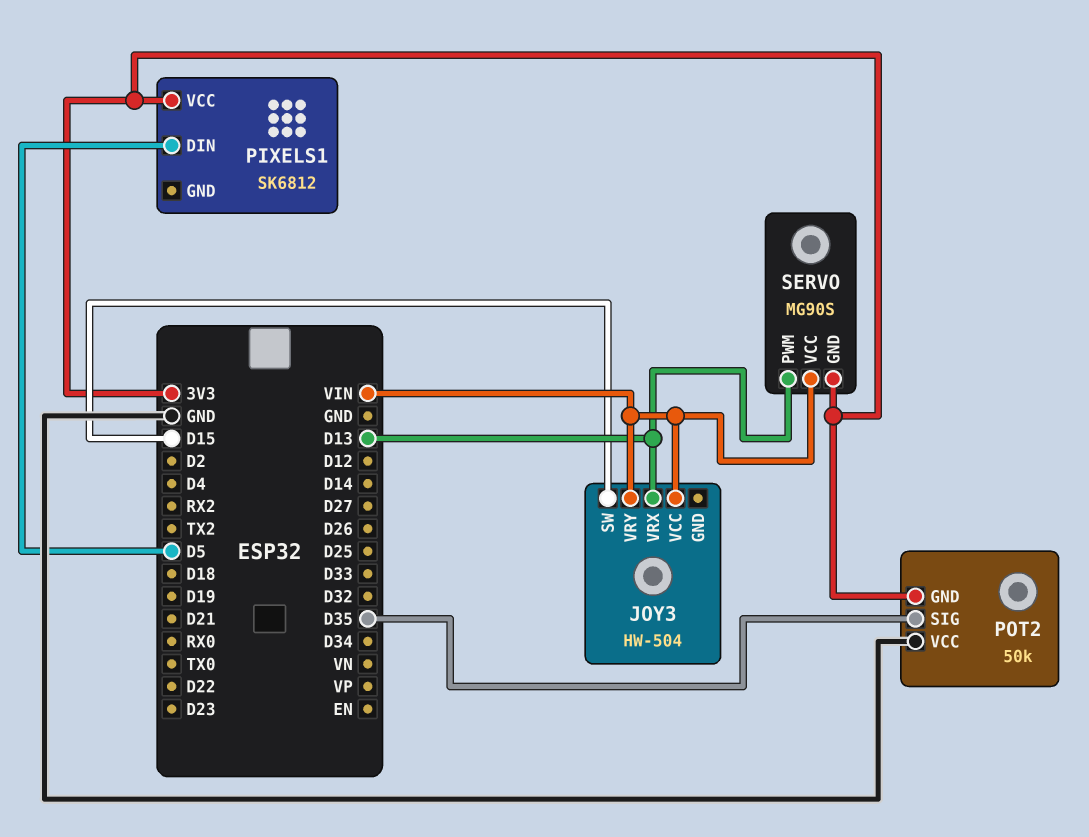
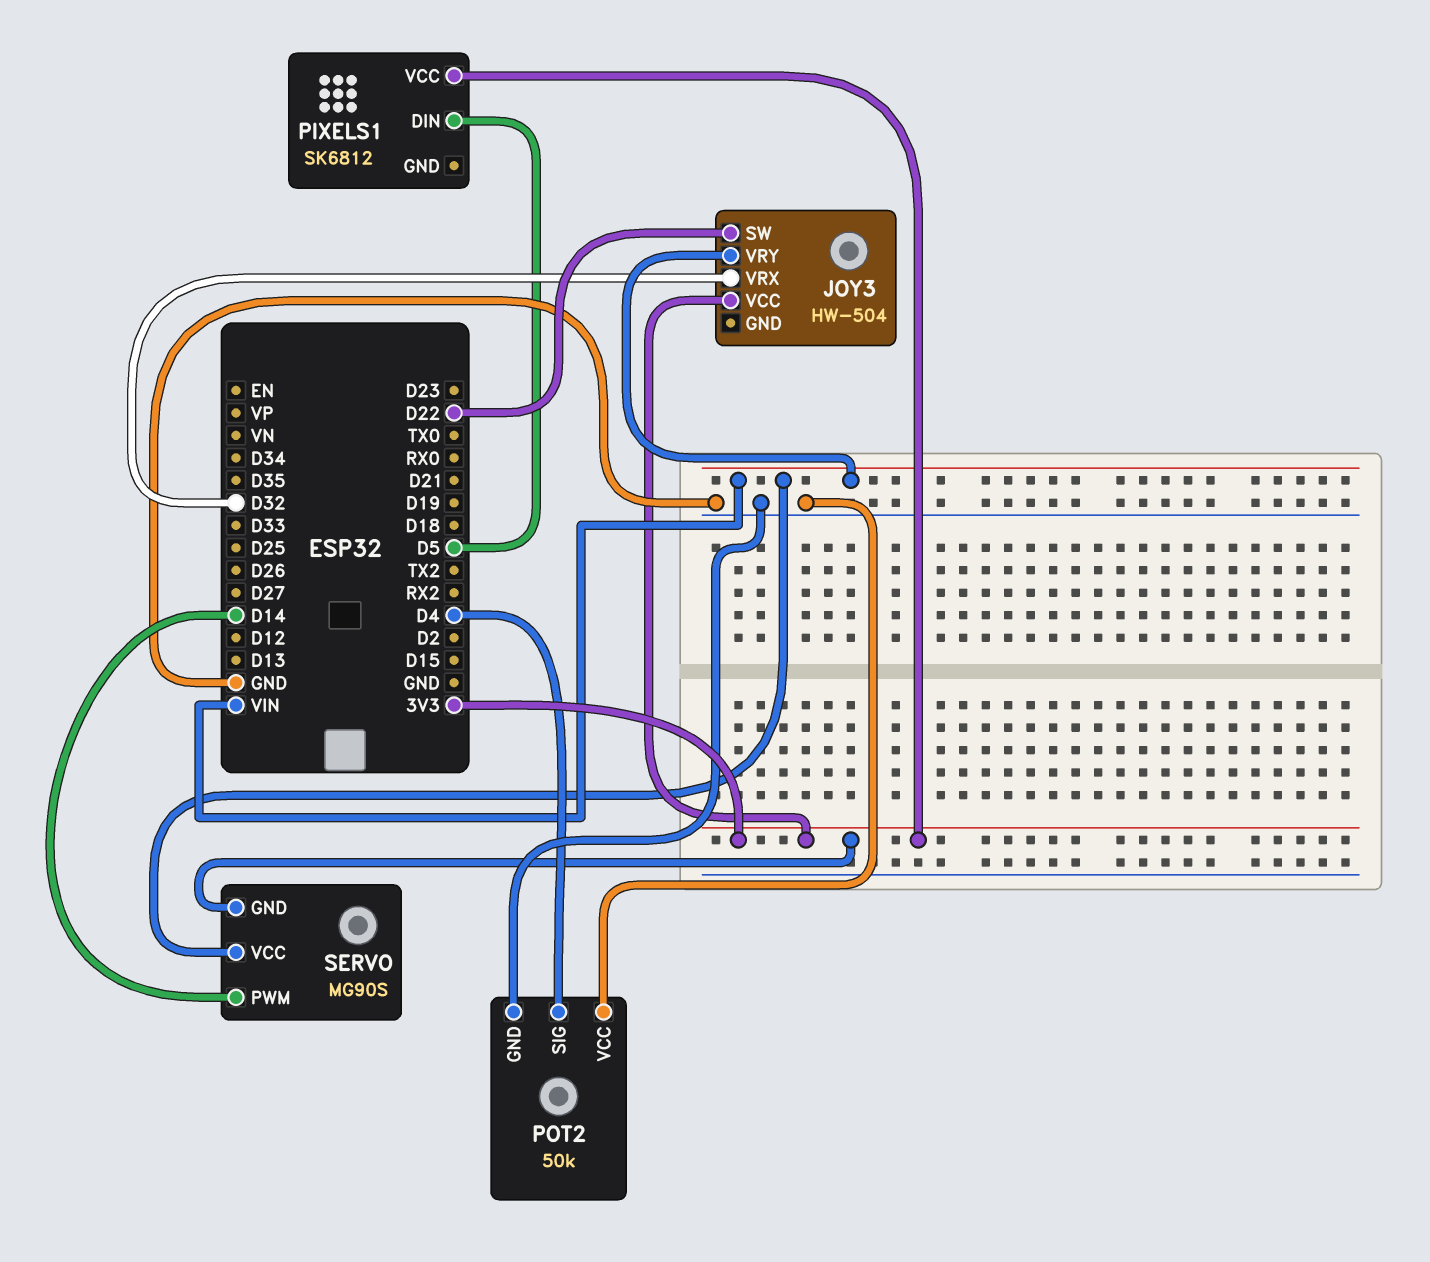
JOY3 pin SW: D15 -> D22
JOY3 pin VCC: VIN -> 3V3
JOY3 pin VRX: D13 -> D32
POT2 pin GND: 3V3 -> GND
POT2 pin SIG: D35 -> D4
SERVO pin PWM: D13 -> D14

